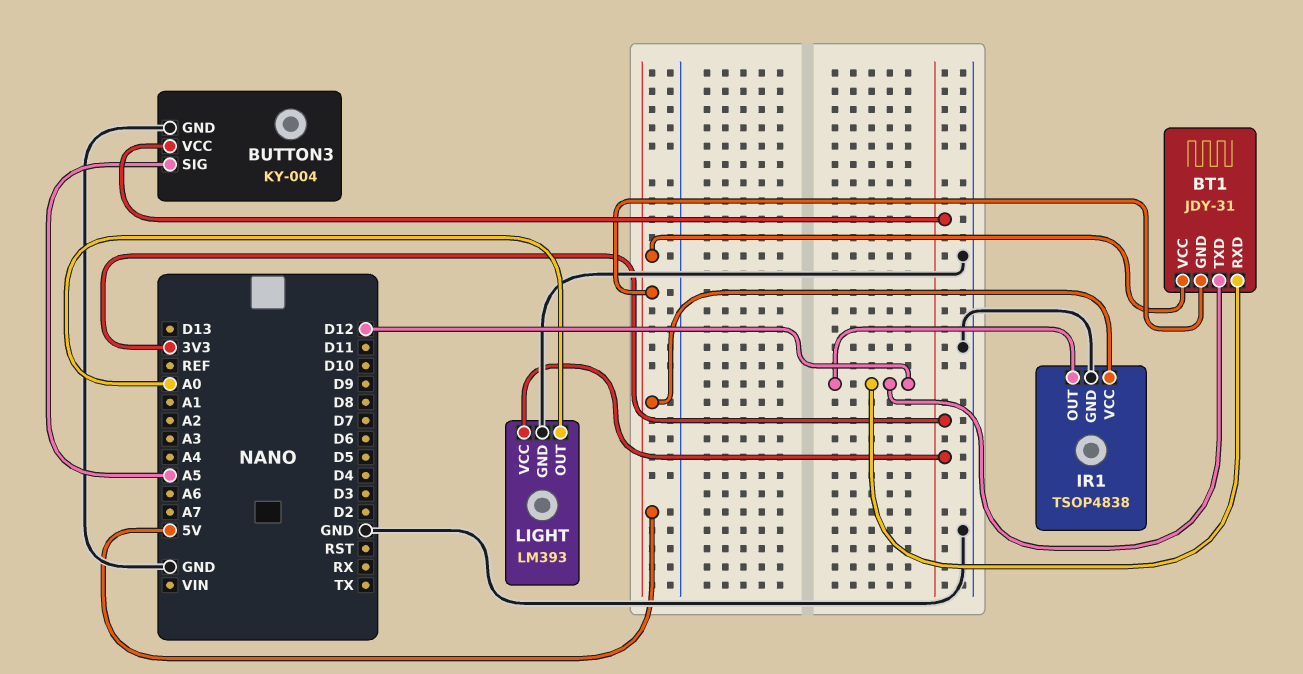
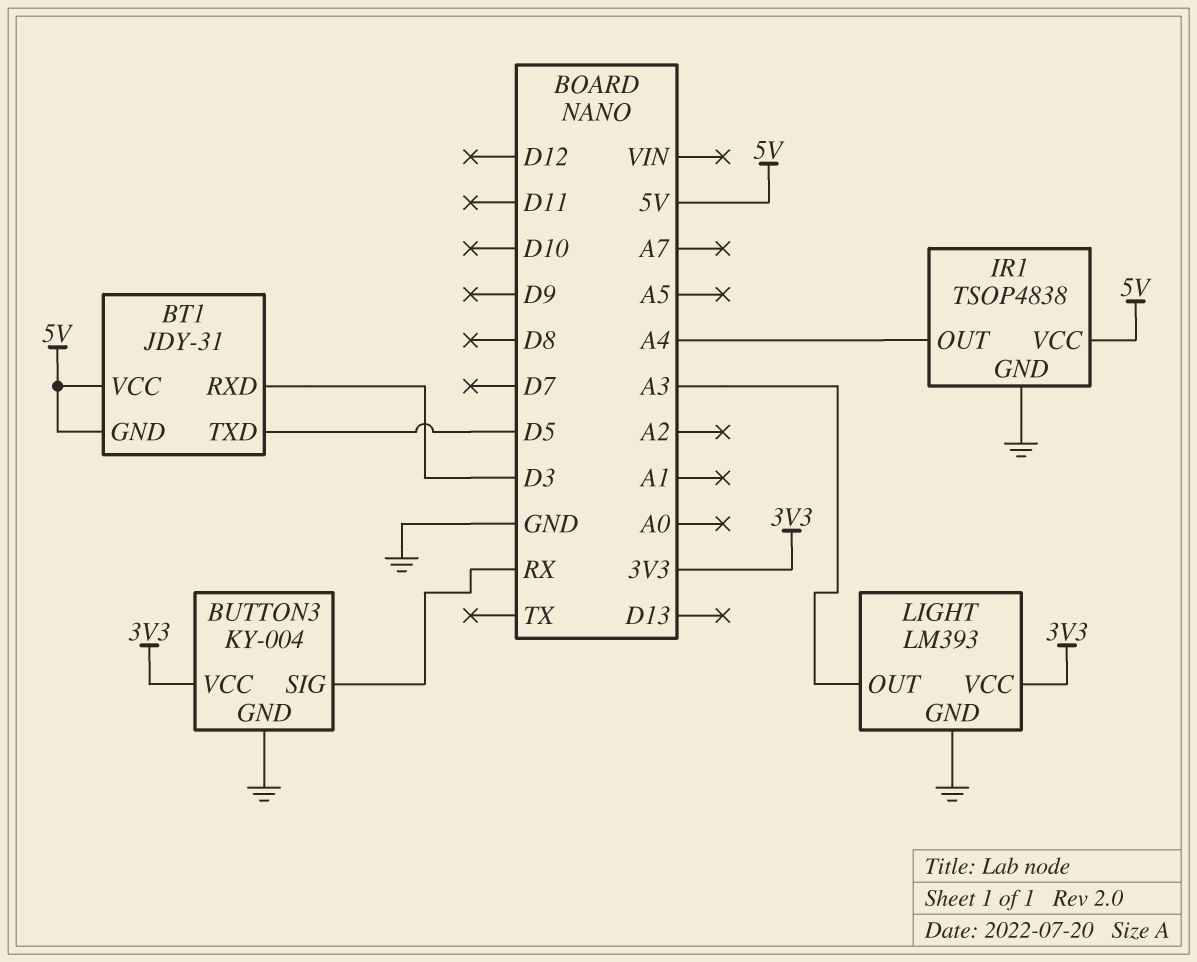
BT1 pin RXD: D12 -> D3
BT1 pin TXD: D12 -> D5
BUTTON3 pin SIG: A5 -> RX
IR1 pin OUT: D12 -> A4
LIGHT pin OUT: A0 -> A3

